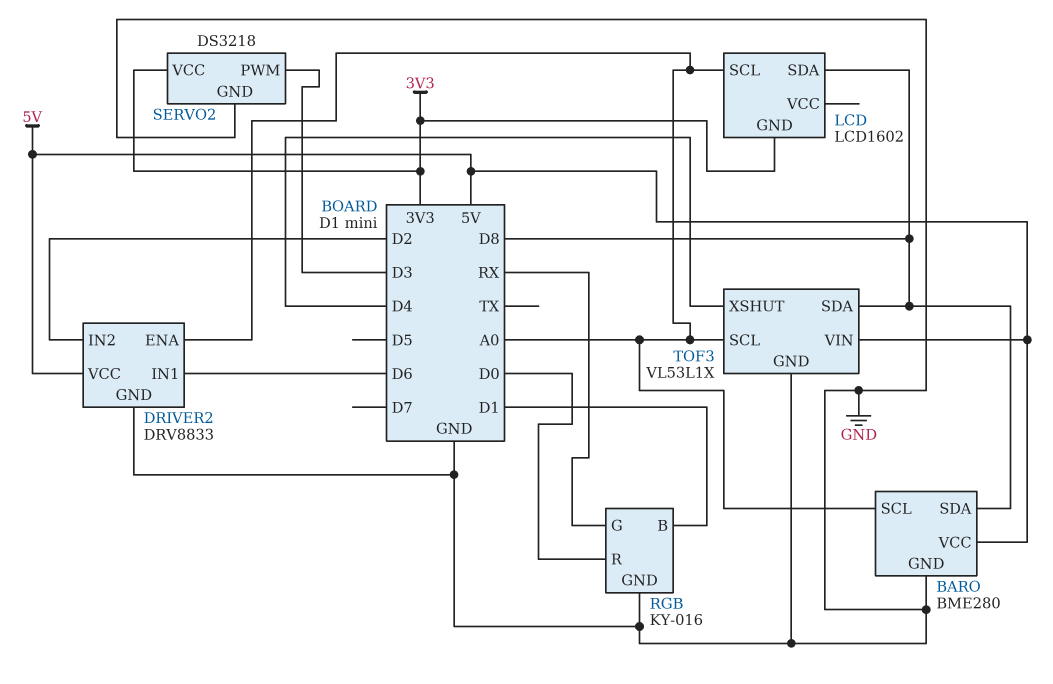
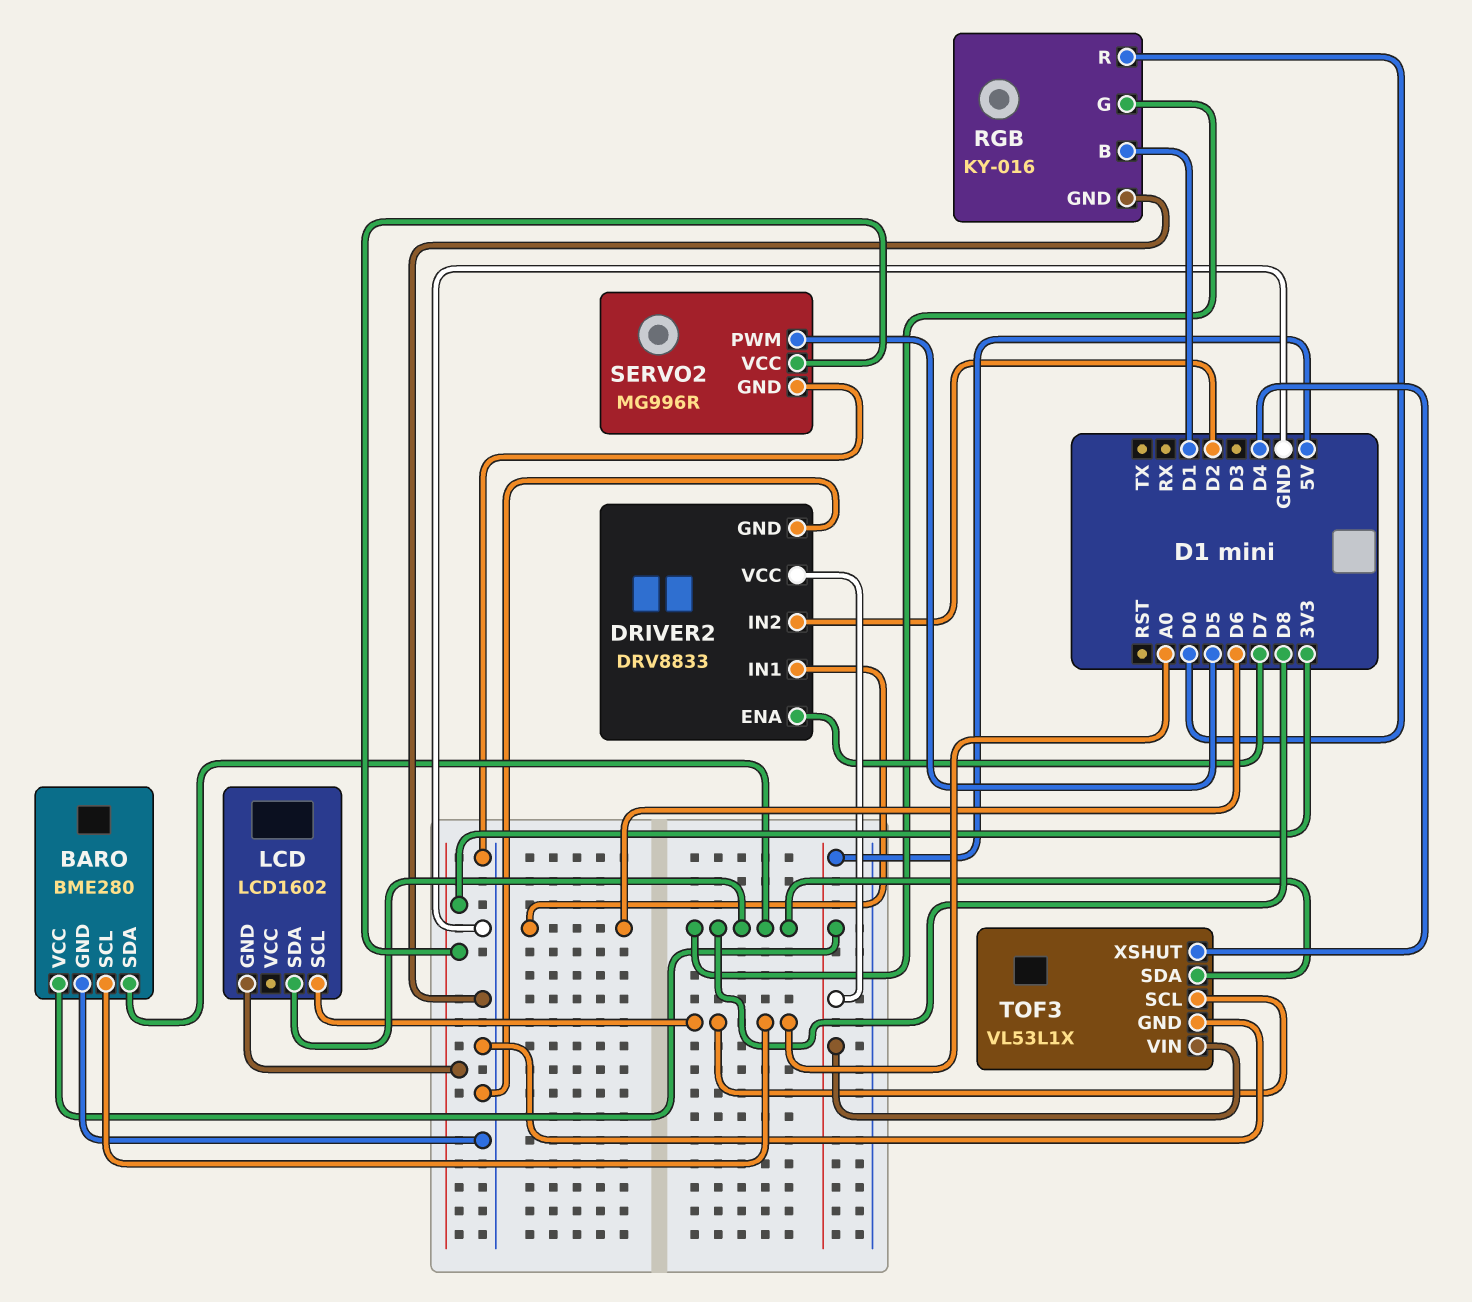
DRIVER2 pin ENA: A0 -> D7
RGB pin G: RX -> D8
SERVO2: DS3218 -> MG996R
SERVO2 pin PWM: D3 -> D5

